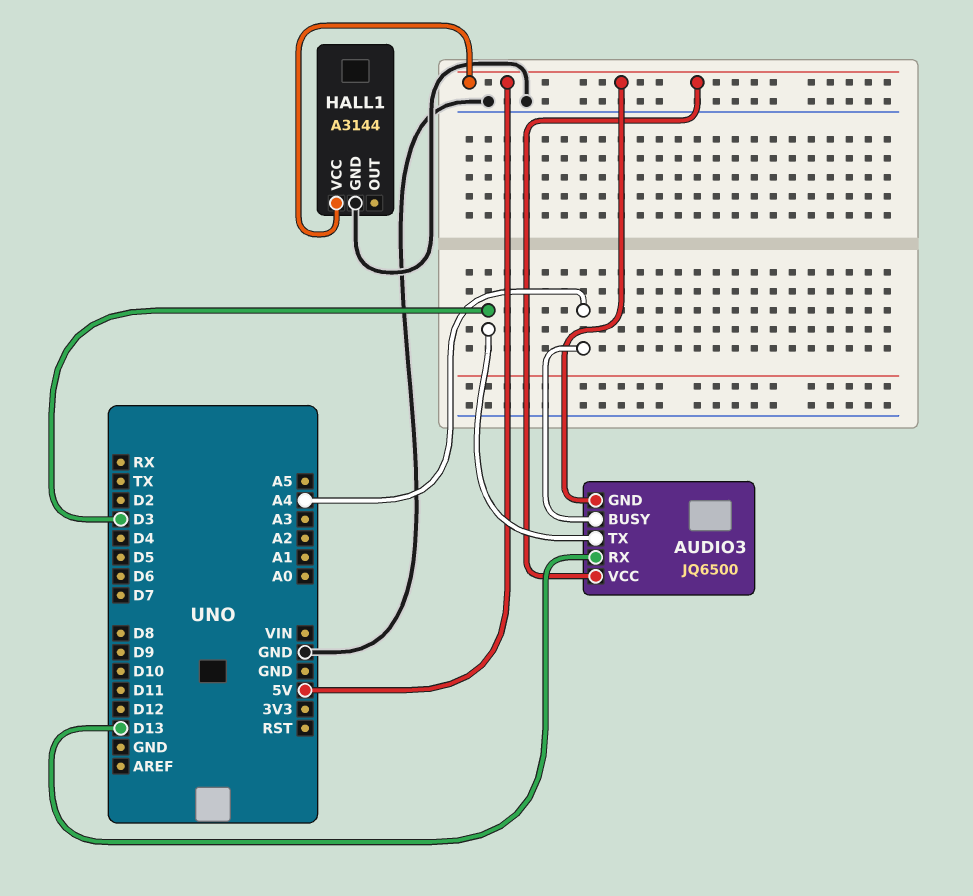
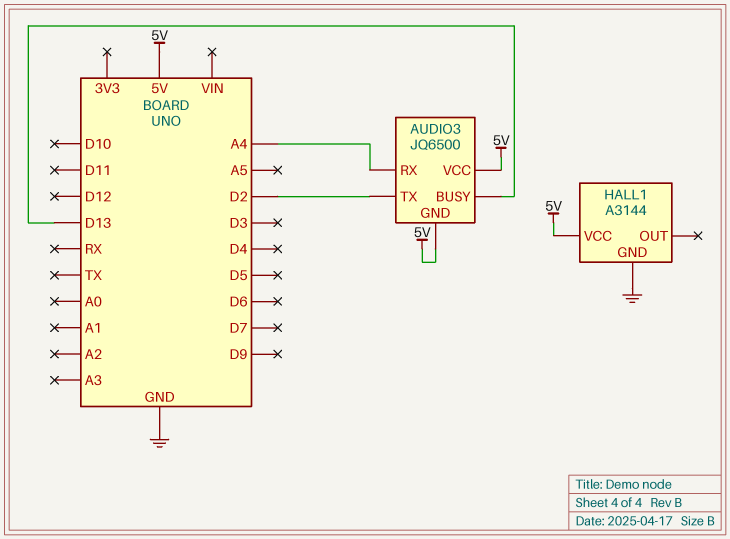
AUDIO3 pin BUSY: A4 -> D13
AUDIO3 pin RX: D13 -> A4
AUDIO3 pin TX: D3 -> D2

